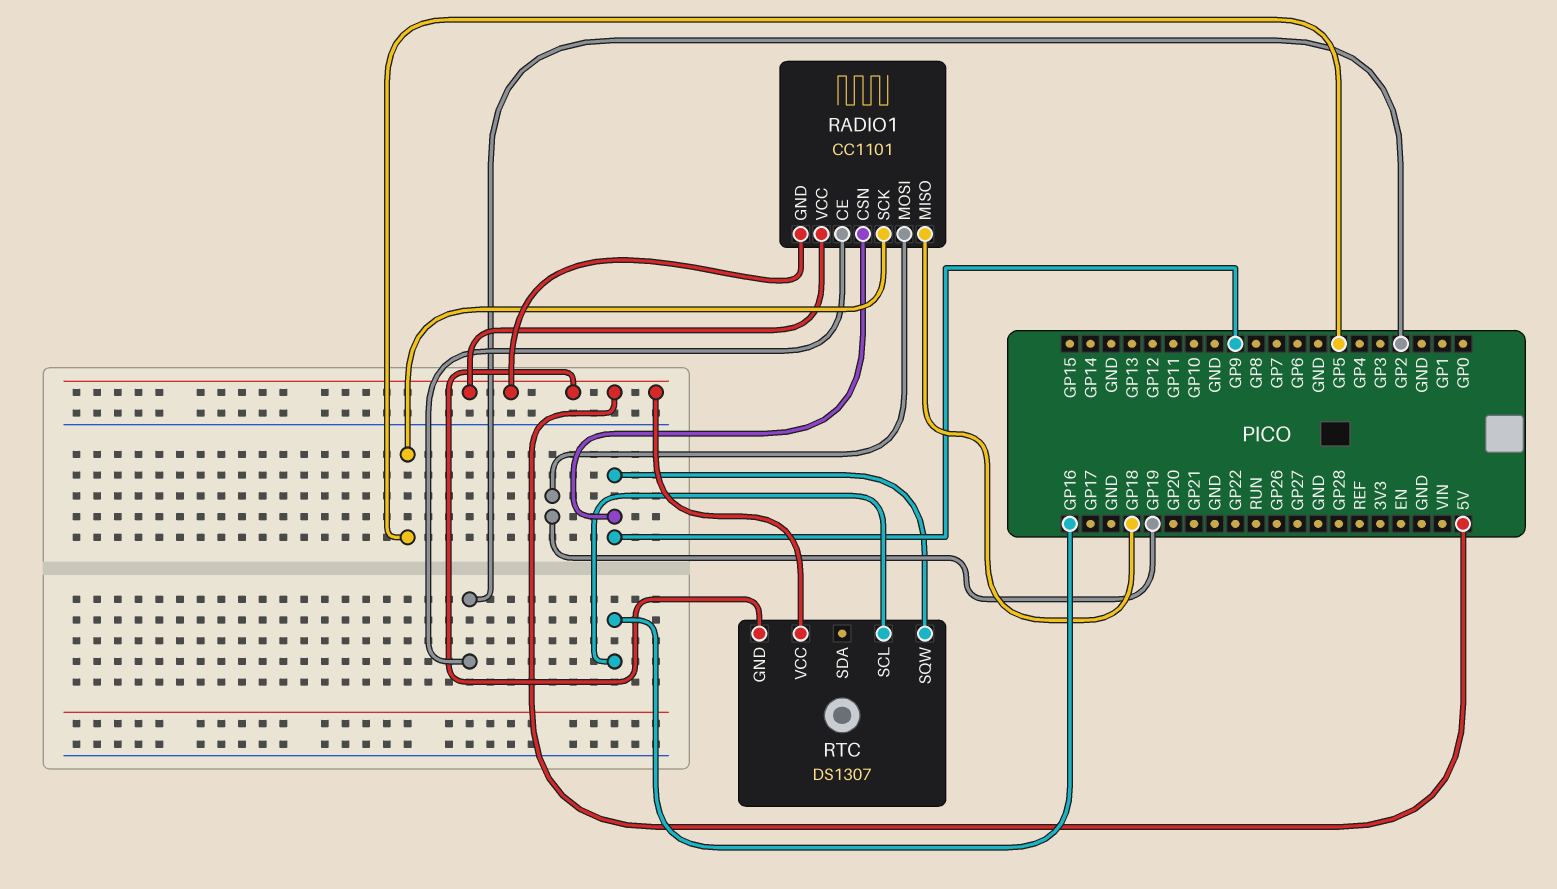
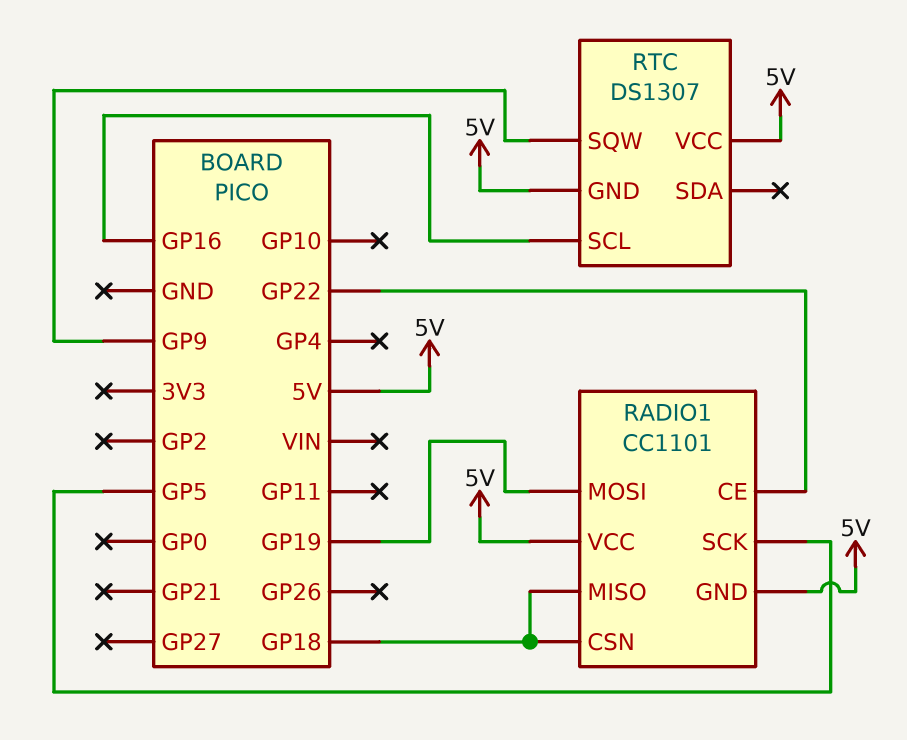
RADIO1 pin CE: GP2 -> GP22
RADIO1 pin CSN: GP9 -> GP18

